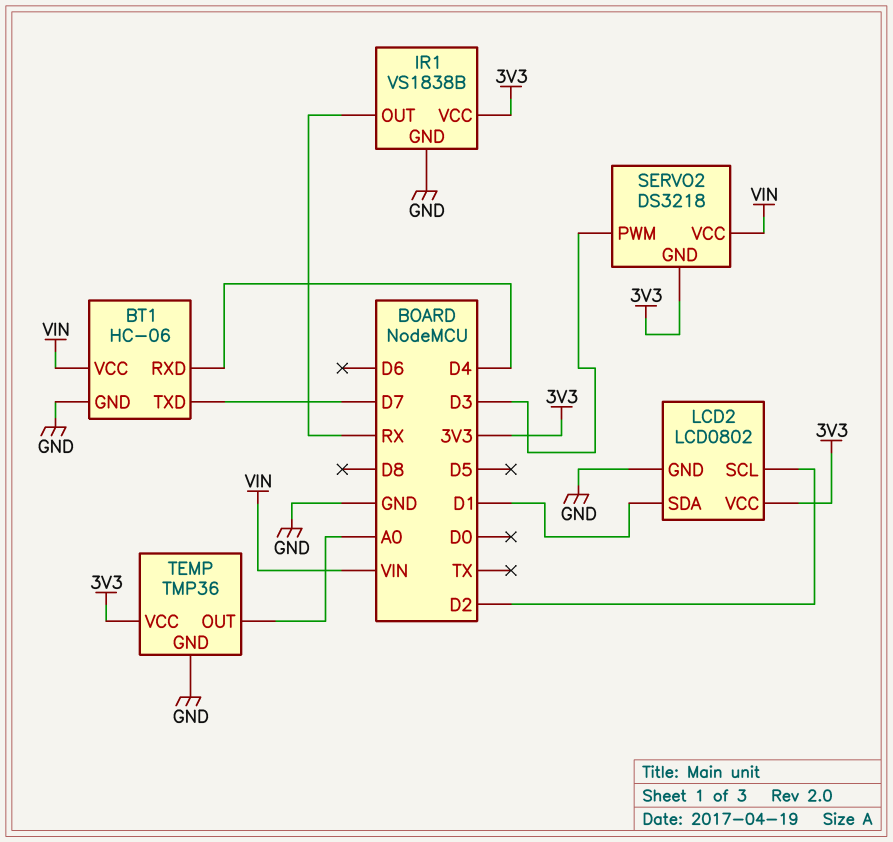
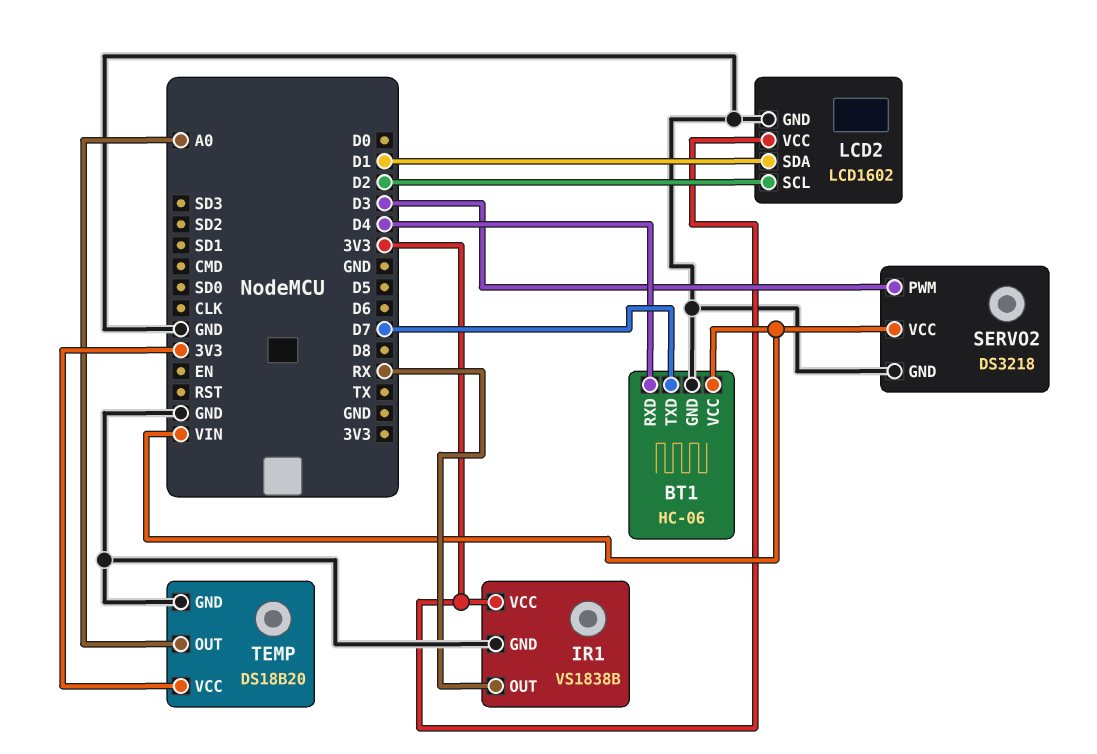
LCD2: LCD0802 -> LCD1602
SERVO2 pin GND: 3V3 -> GND
TEMP: TMP36 -> DS18B20

